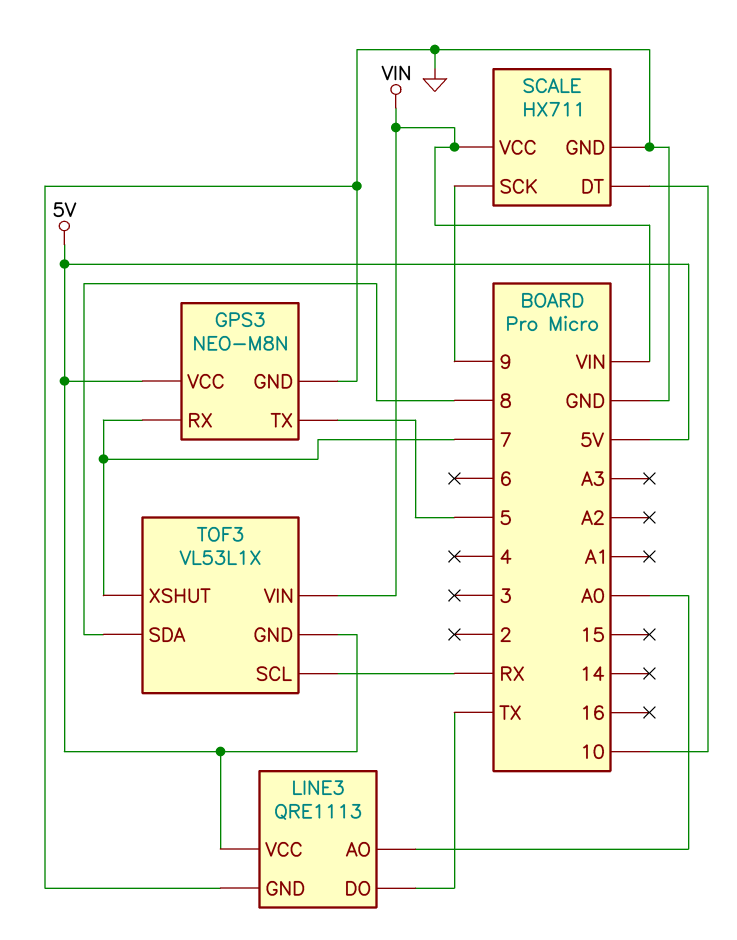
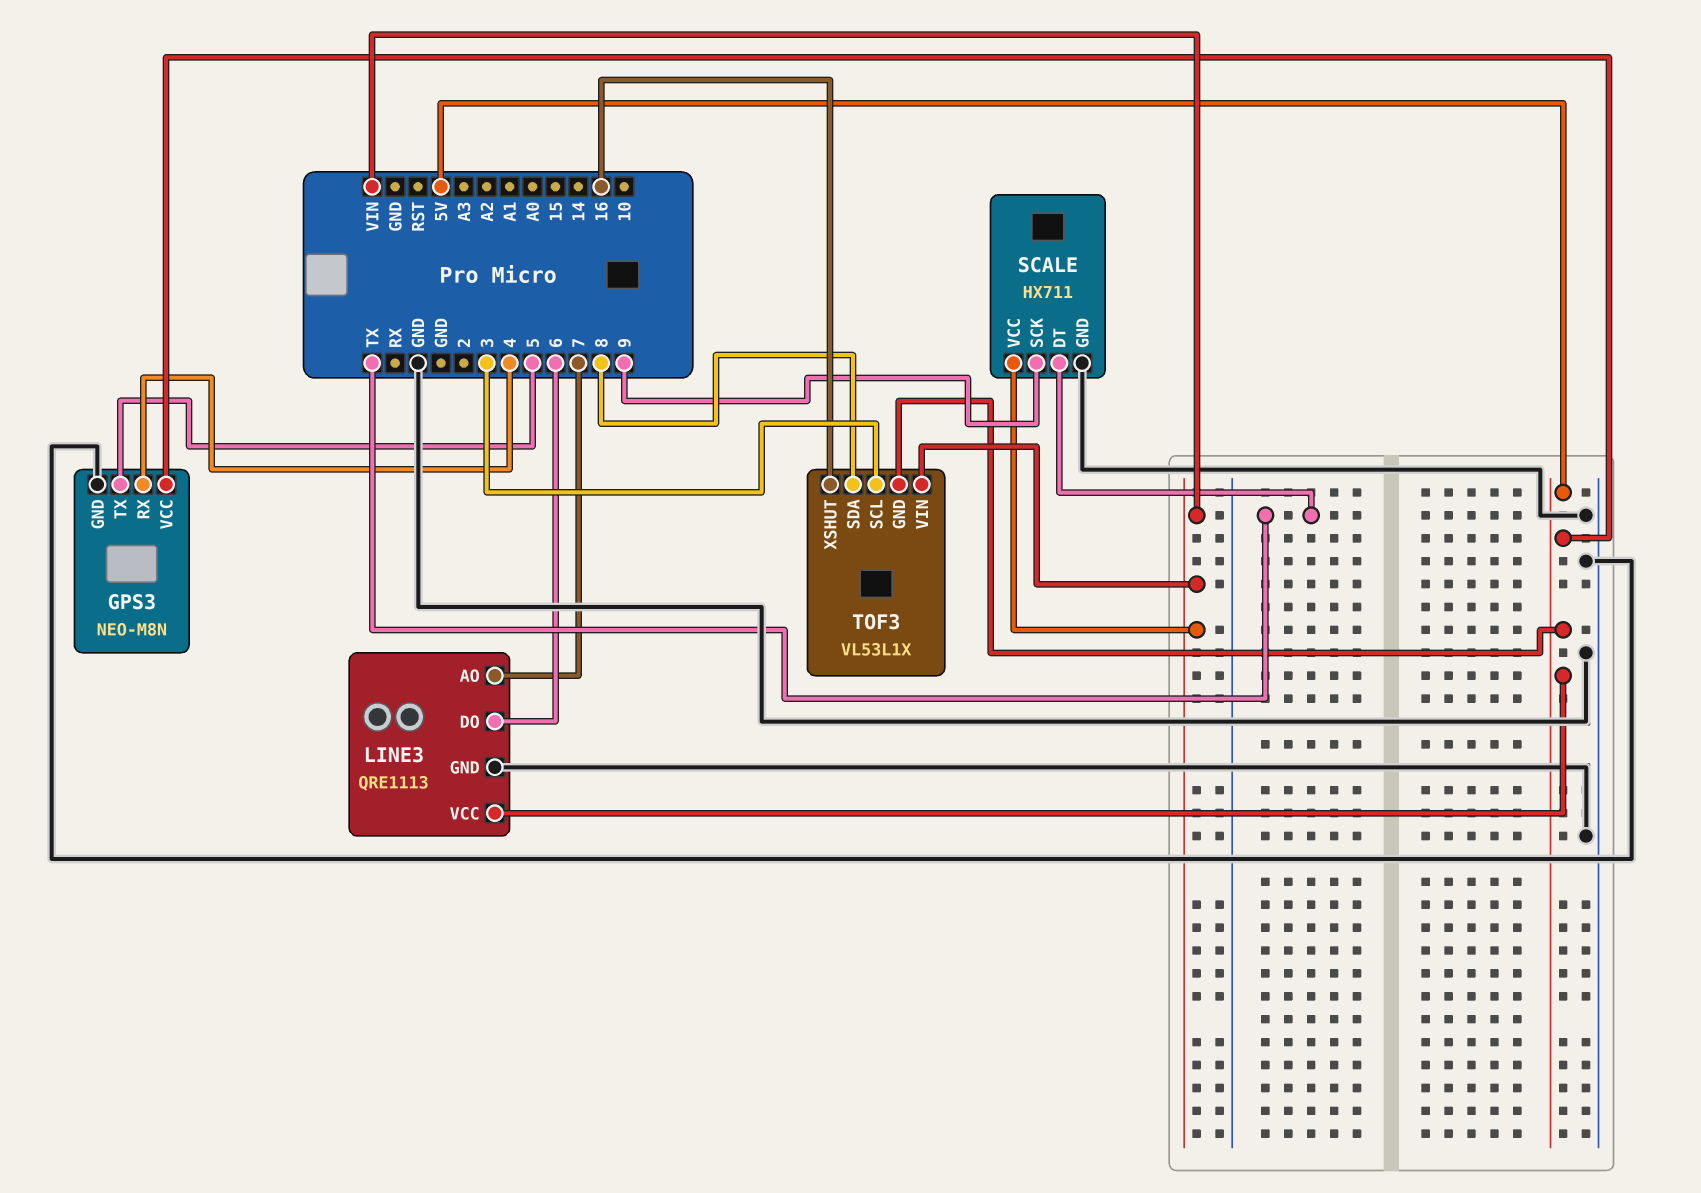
GPS3 pin RX: 7 -> 4
LINE3 pin AO: A0 -> 7
LINE3 pin DO: TX -> 6
SCALE pin DT: 10 -> TX
TOF3 pin SCL: RX -> 3
TOF3 pin XSHUT: 7 -> 16

